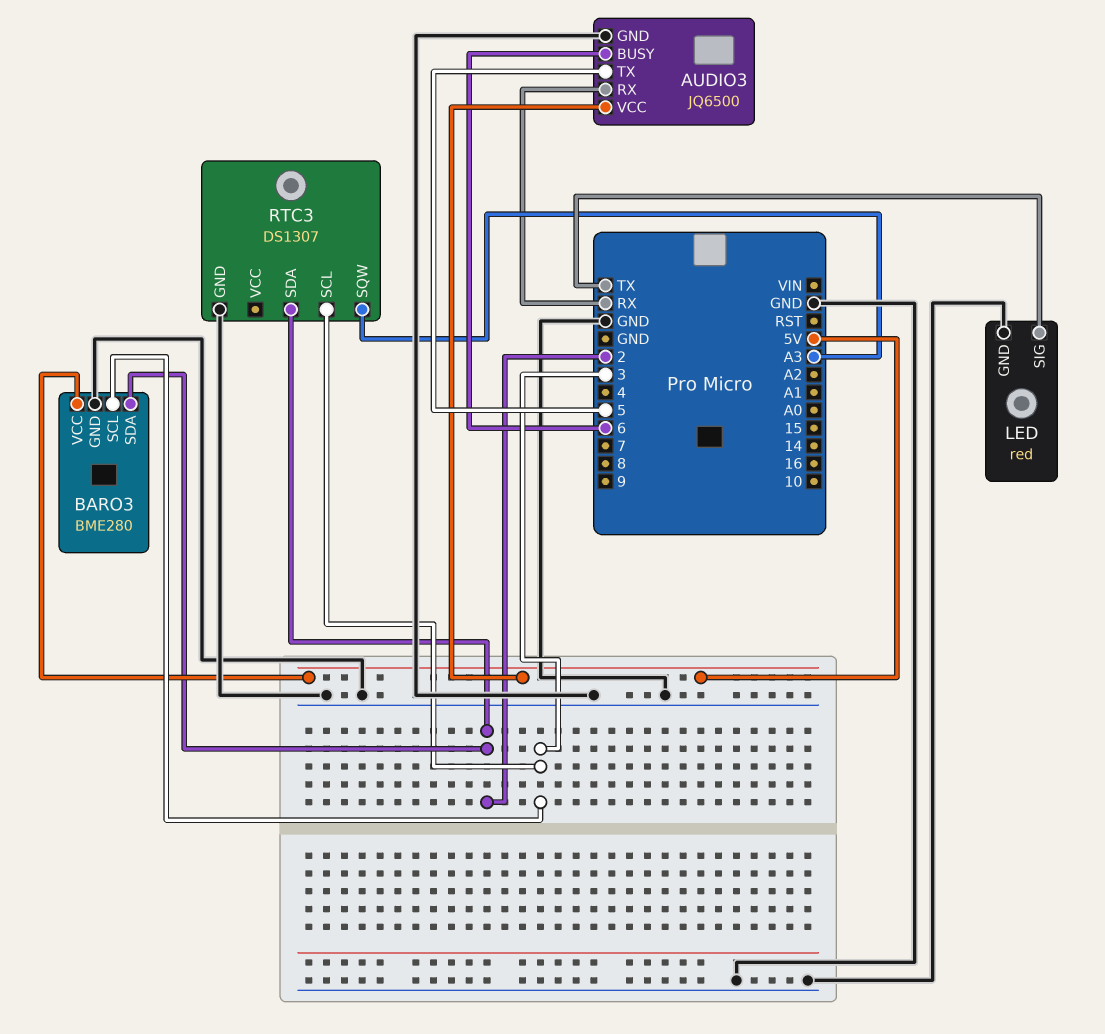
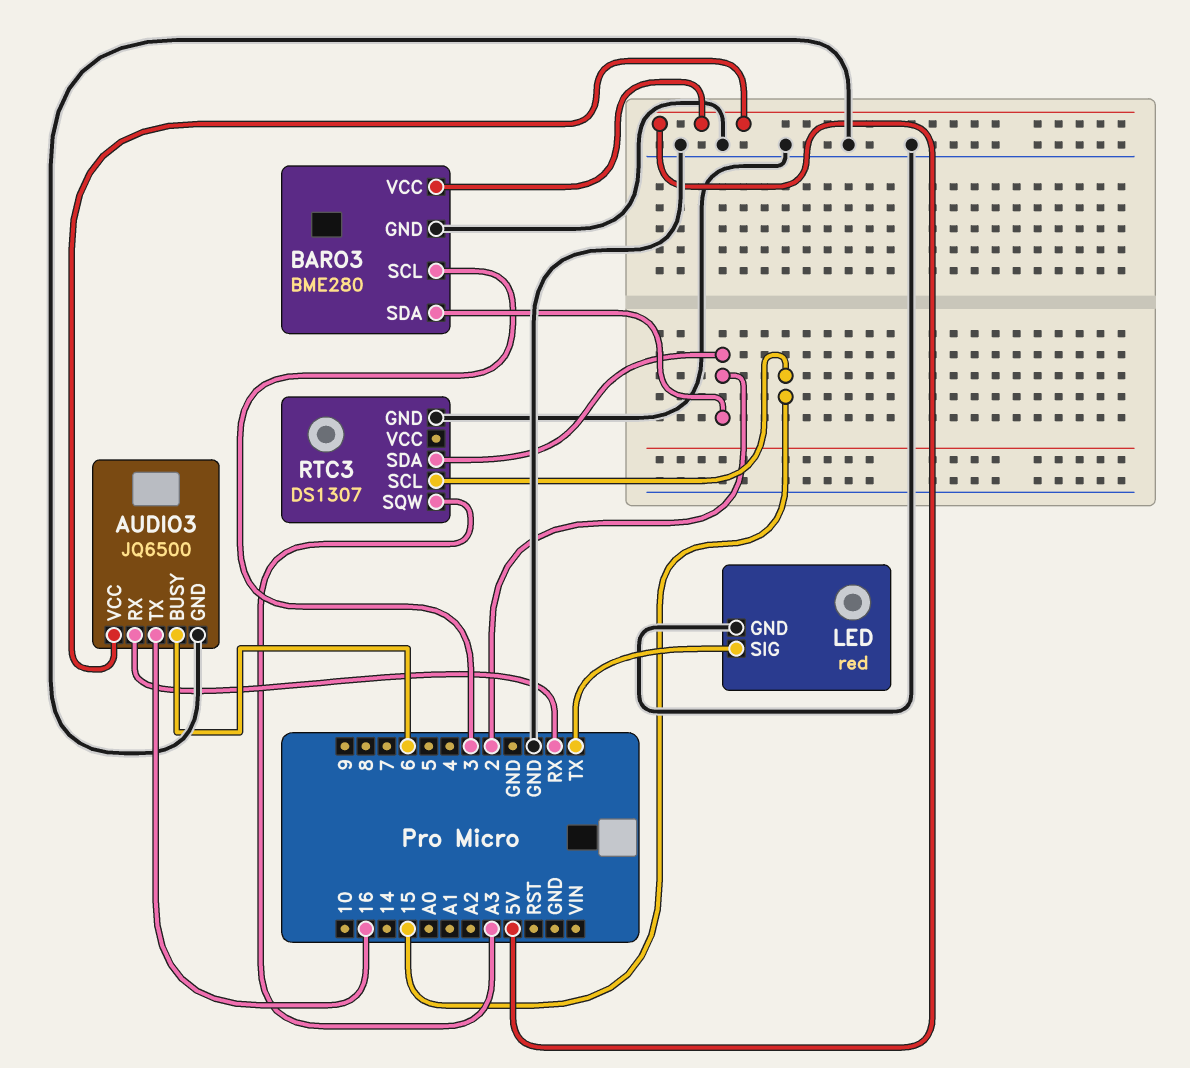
AUDIO3 pin TX: 5 -> 16
RTC3 pin SCL: 3 -> 15

